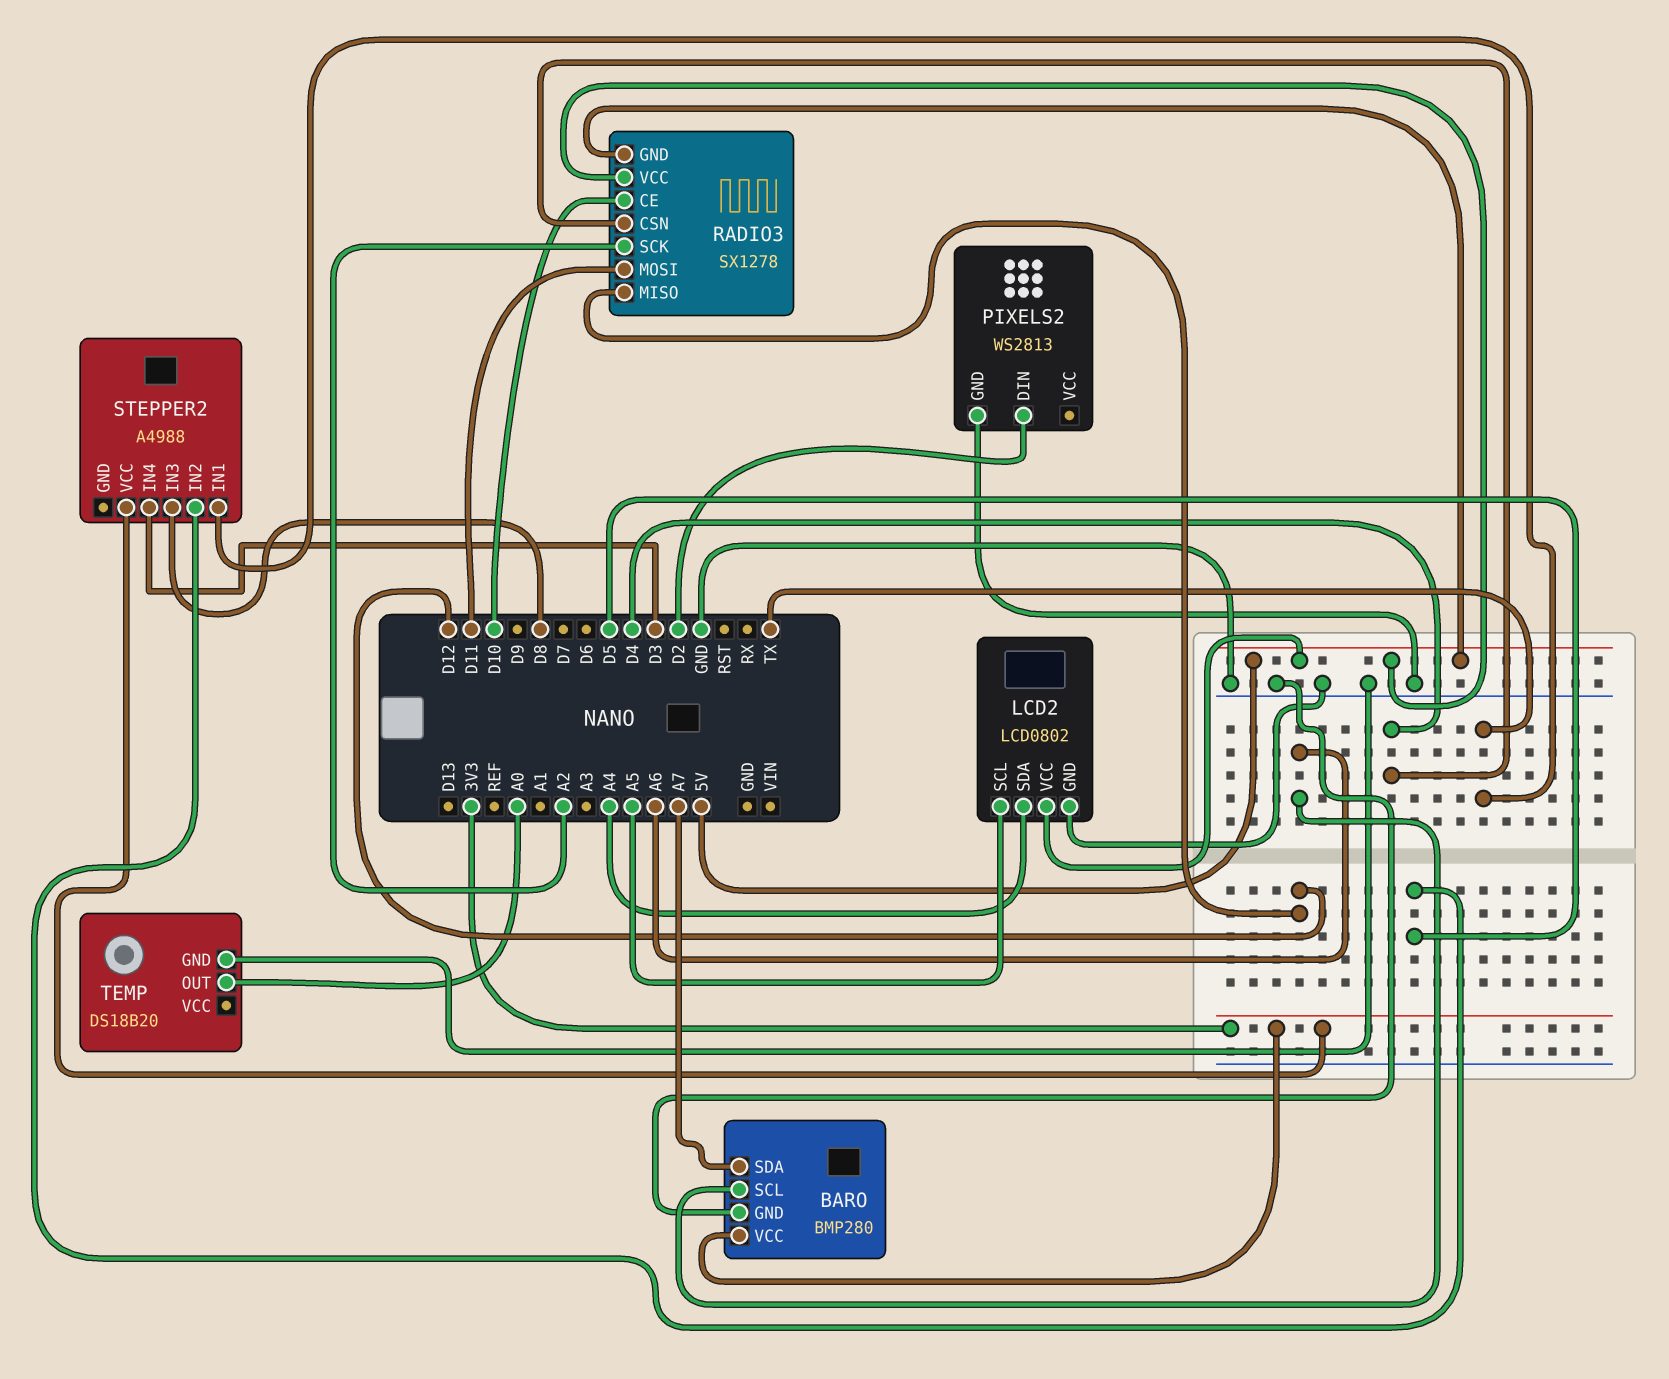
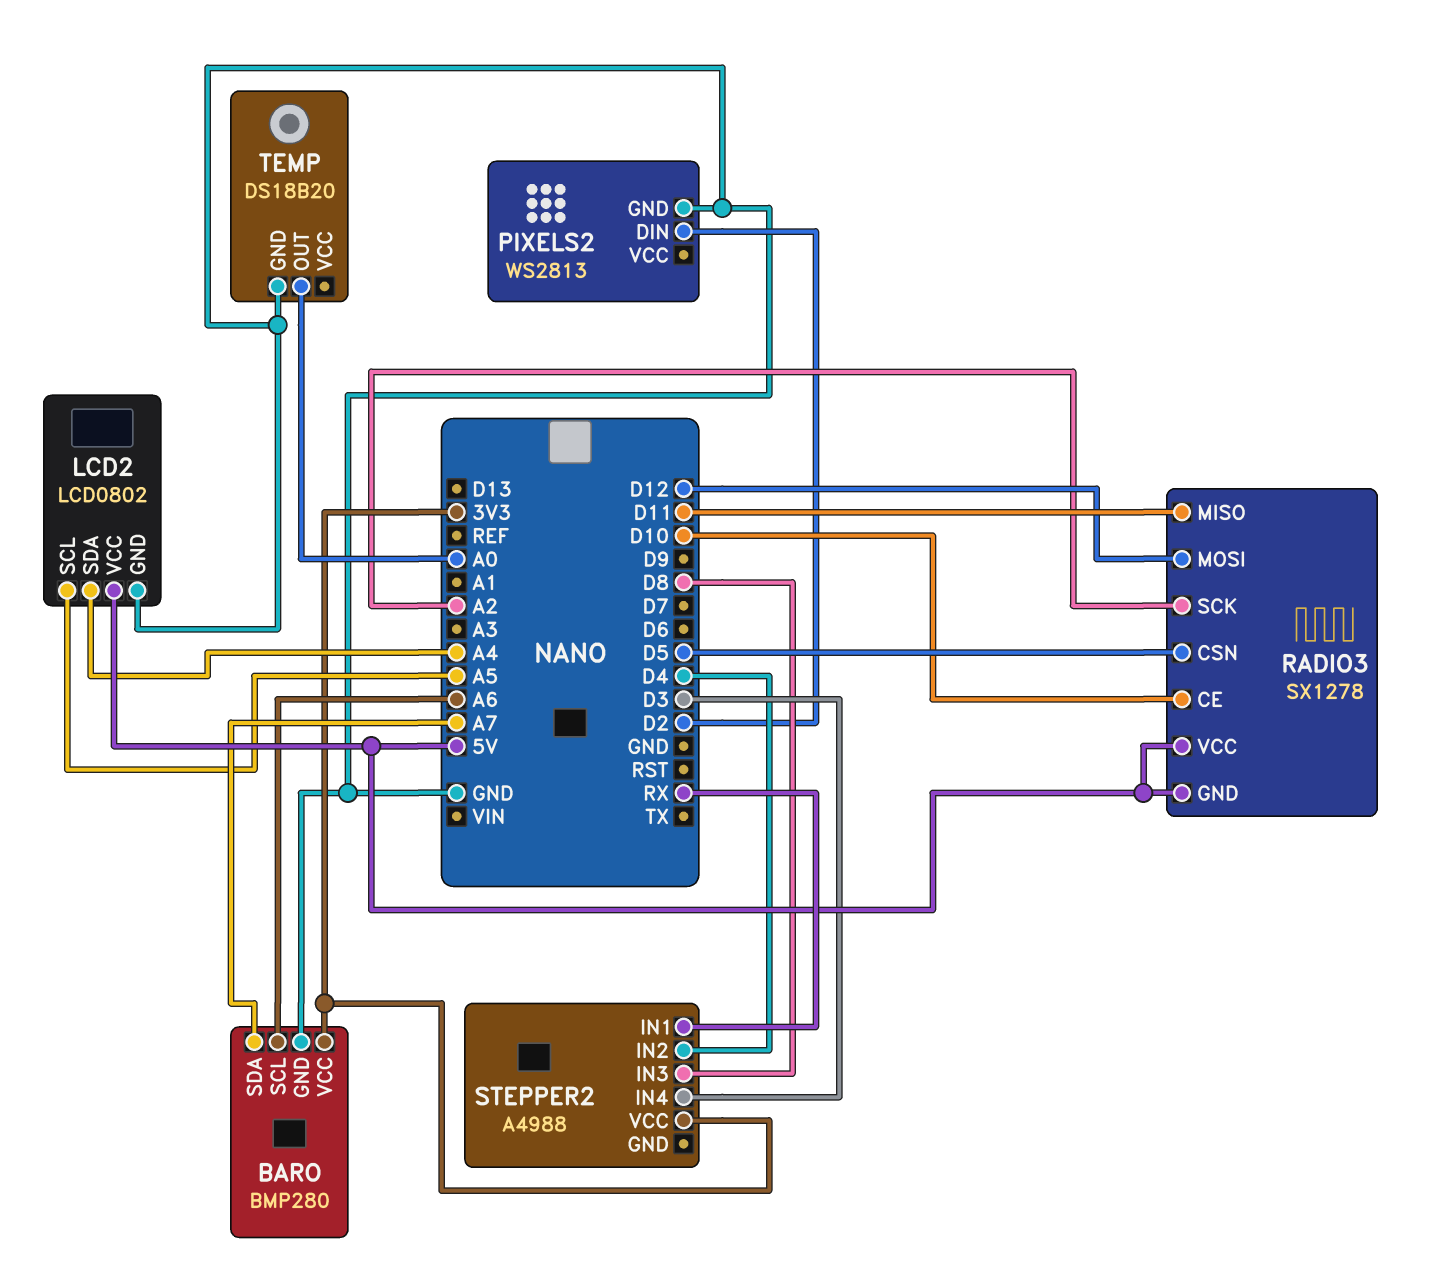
RADIO3 pin CSN: D4 -> D5
RADIO3 pin MISO: D12 -> D11
RADIO3 pin MOSI: D11 -> D12
STEPPER2 pin IN1: TX -> RX
STEPPER2 pin IN2: D5 -> D4

